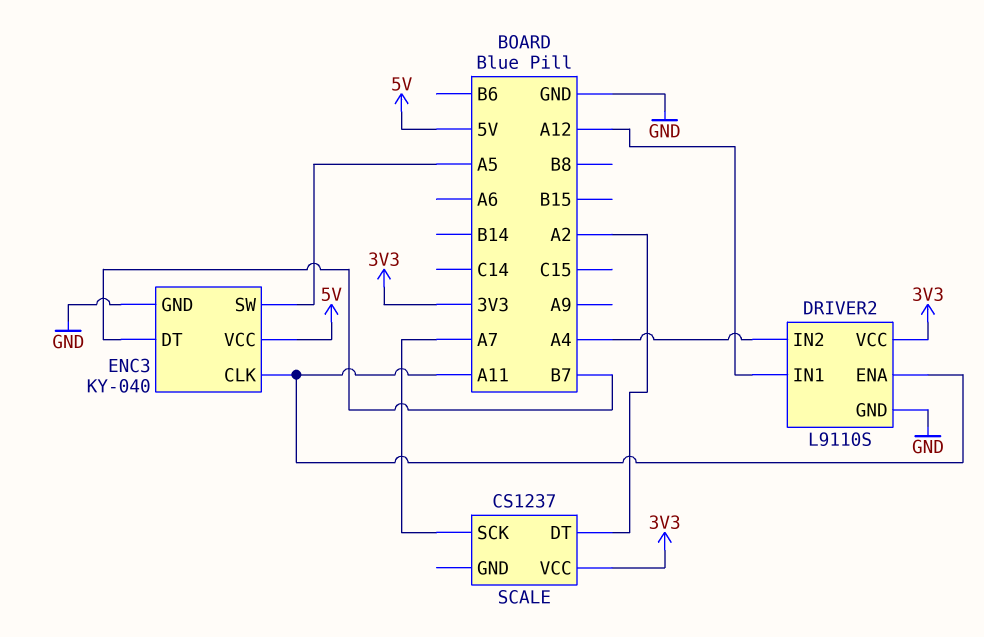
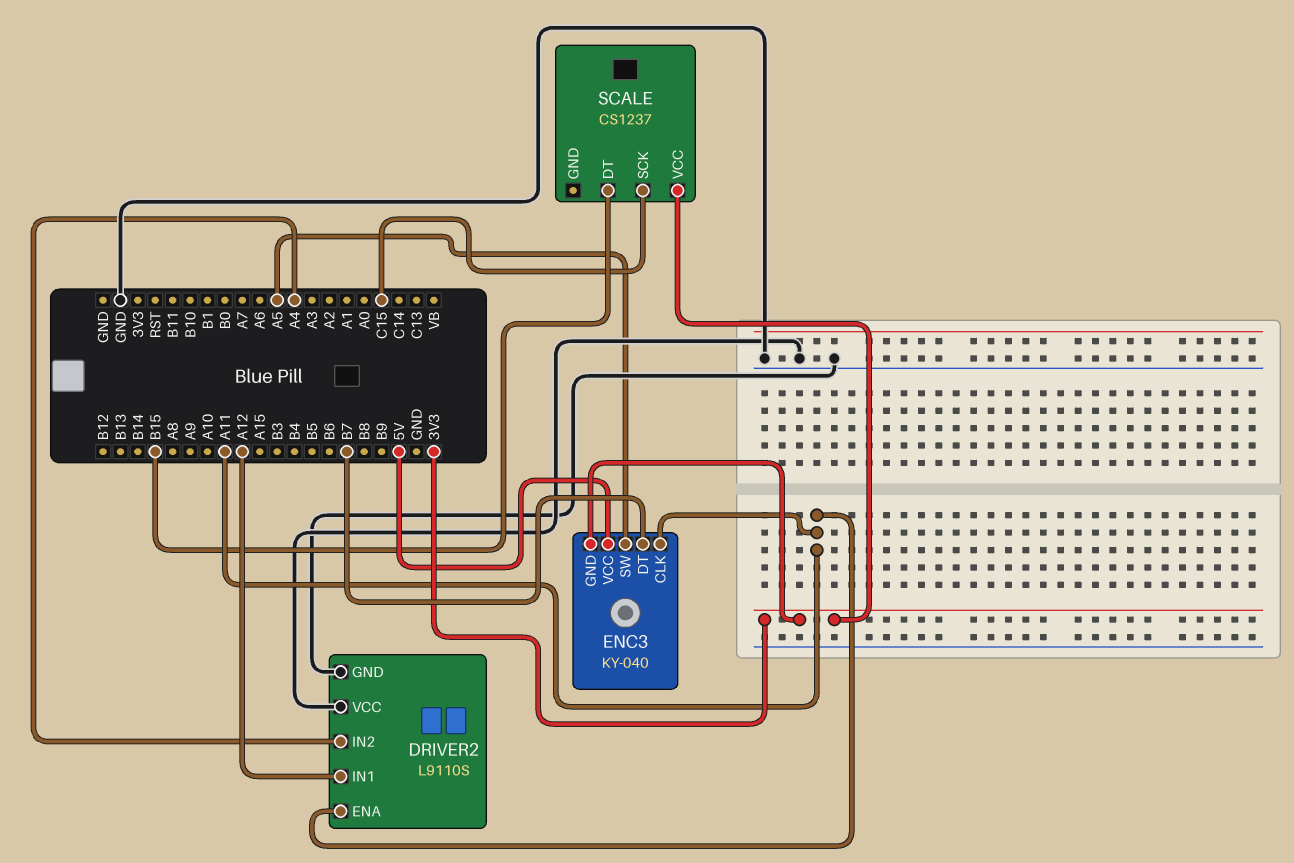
DRIVER2 pin VCC: 3V3 -> GND
ENC3 pin GND: GND -> 3V3
SCALE pin DT: A2 -> B15
SCALE pin SCK: A7 -> C15

